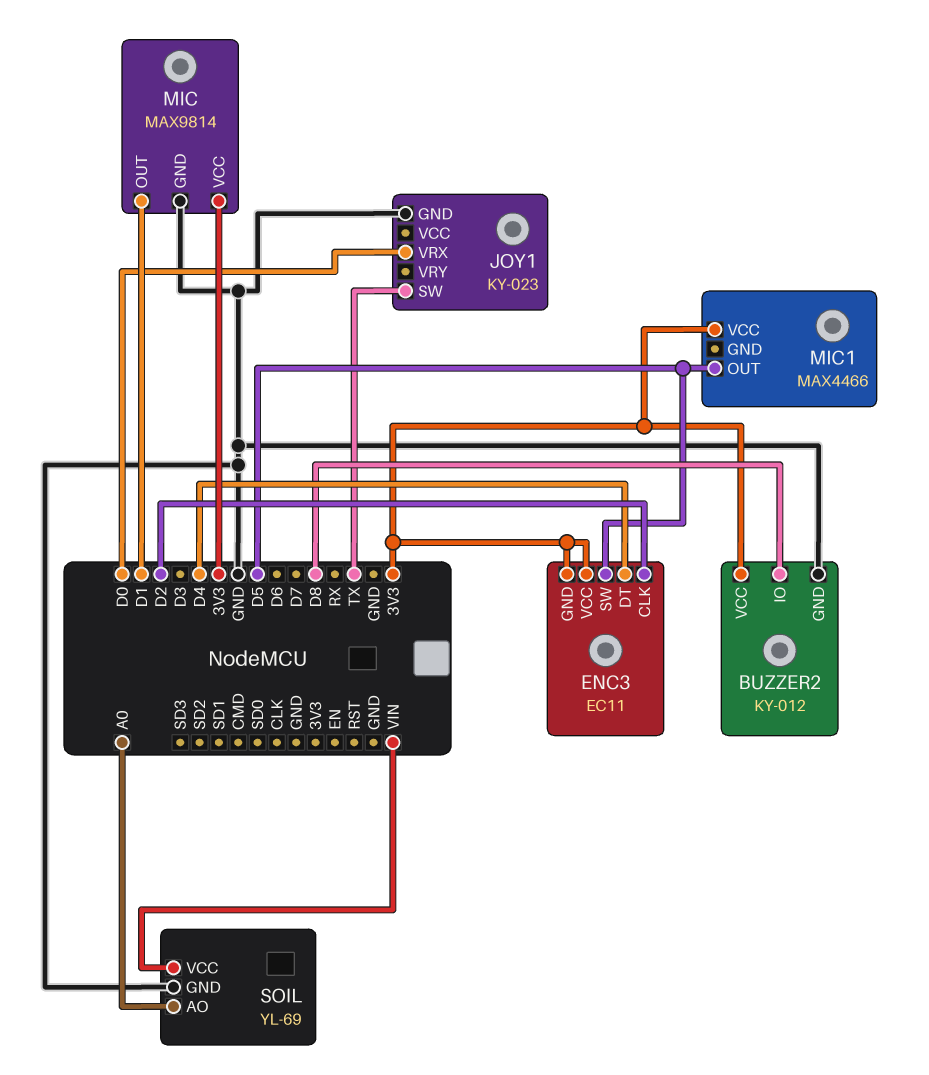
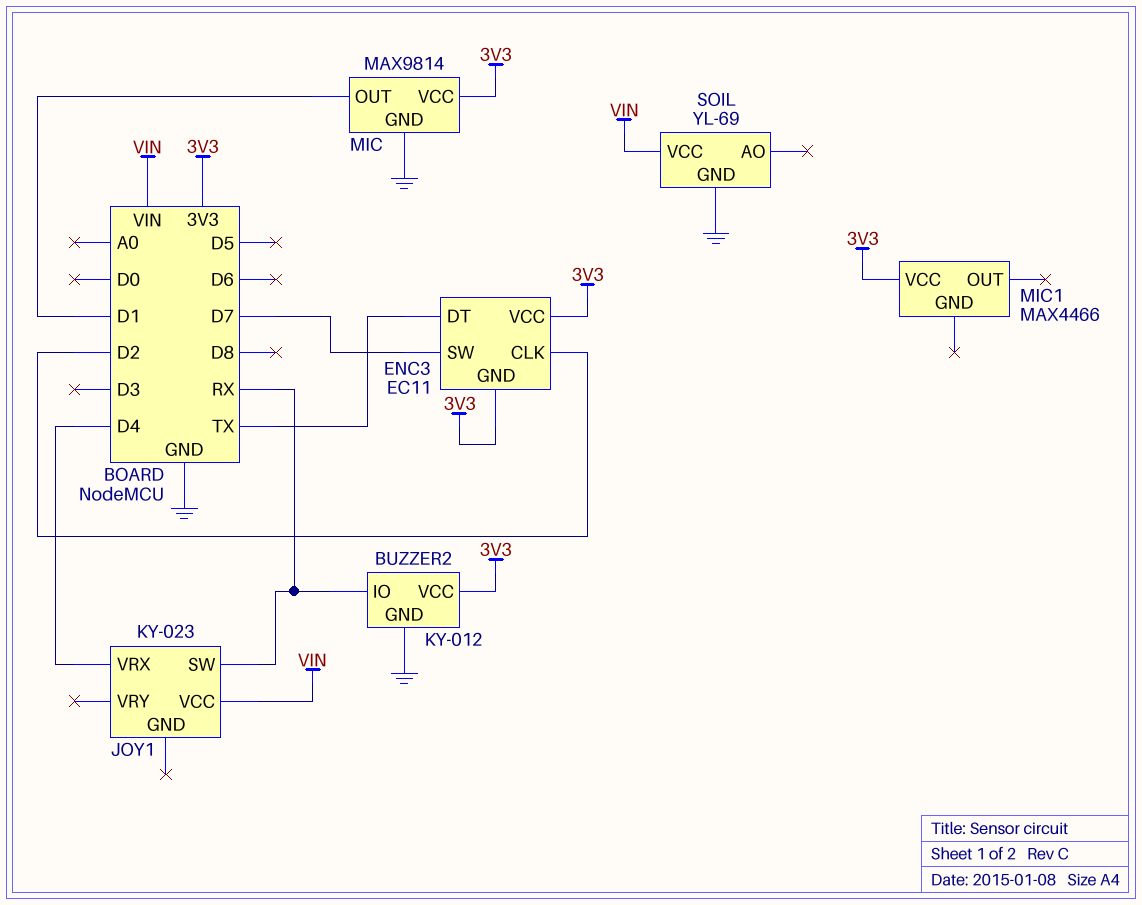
BUZZER2 pin IO: D8 -> RX
ENC3 pin DT: D4 -> TX
ENC3 pin SW: D5 -> D7
JOY1 pin GND: GND -> none
JOY1 pin SW: TX -> RX
JOY1 pin VCC: none -> VIN
JOY1 pin VRX: D0 -> D4
MIC1 pin OUT: D5 -> none
SOIL pin AO: A0 -> none

